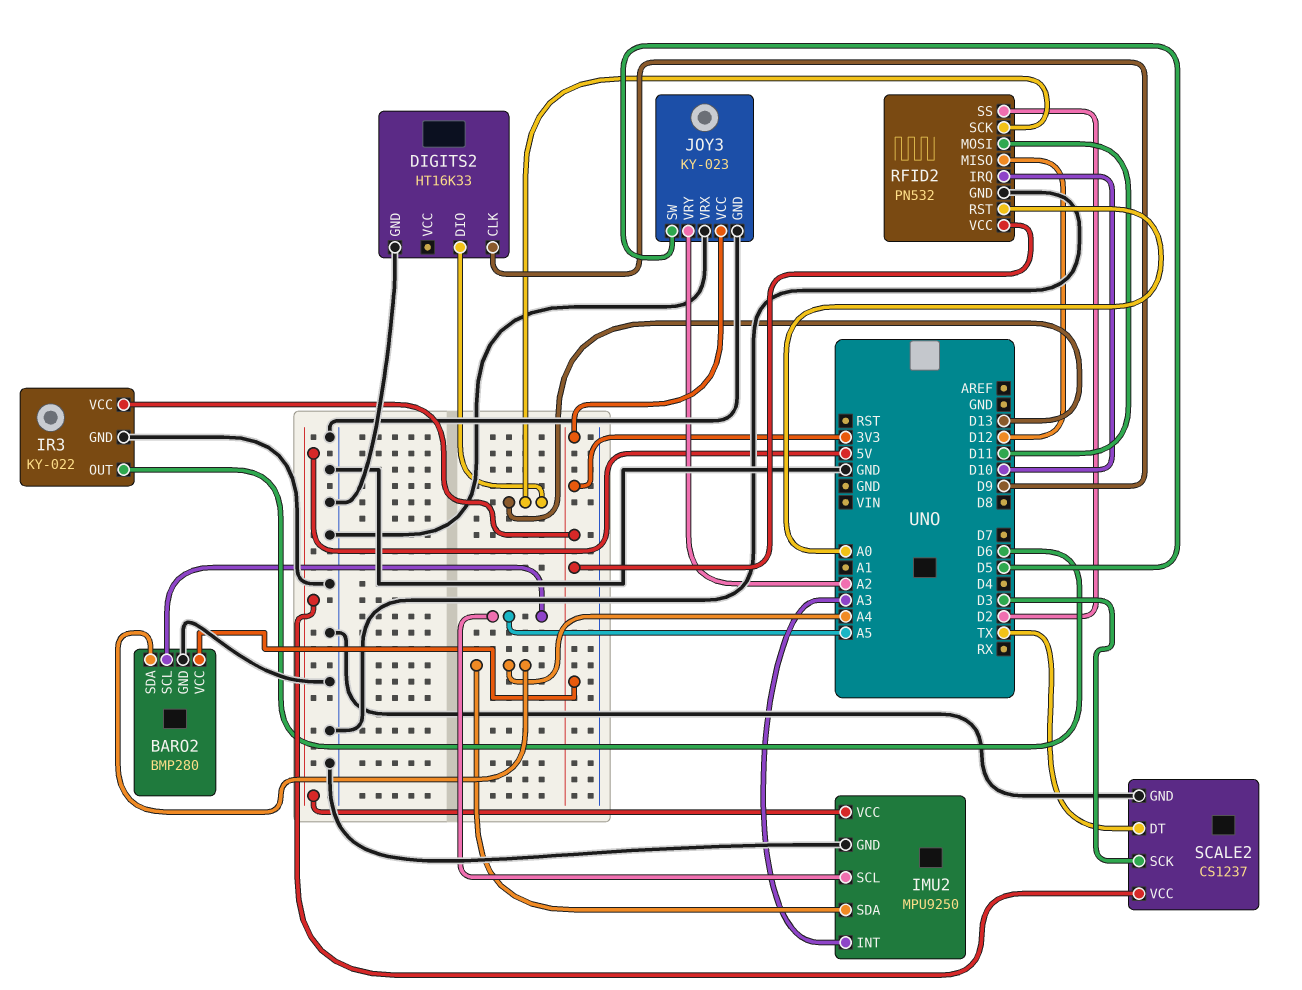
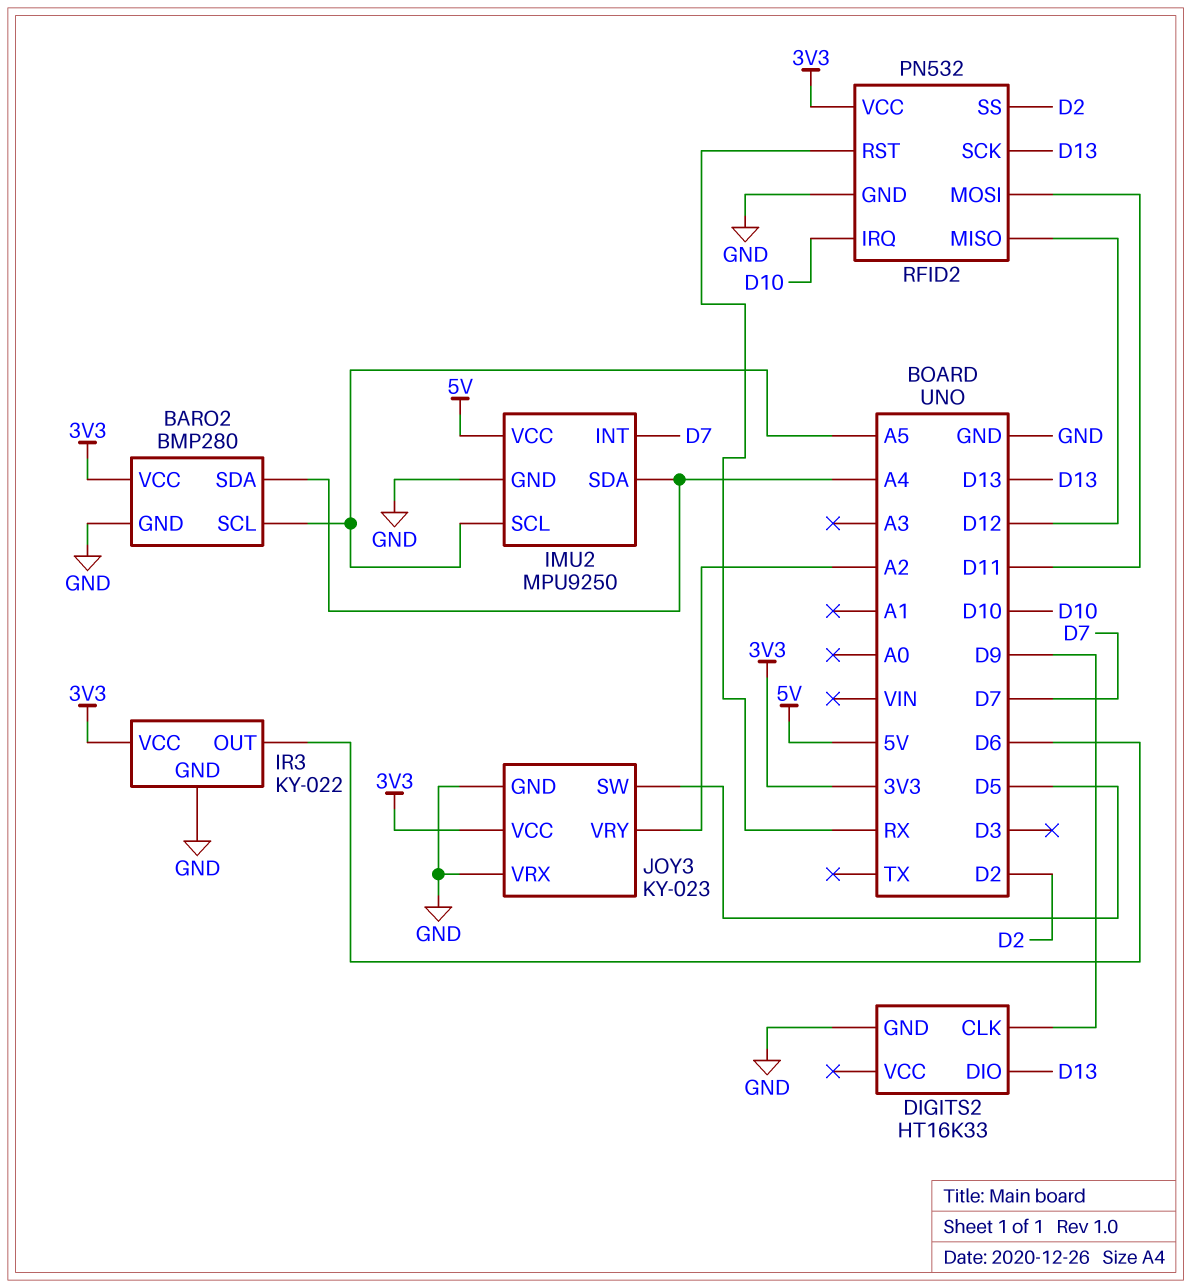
IMU2 pin INT: A3 -> D7
RFID2 pin RST: A0 -> RX
SCALE2: CS1237 -> none
SCALE2 pin DT: TX -> none
SCALE2 pin GND: GND -> none
SCALE2 pin SCK: D3 -> none
SCALE2 pin VCC: 5V -> none

